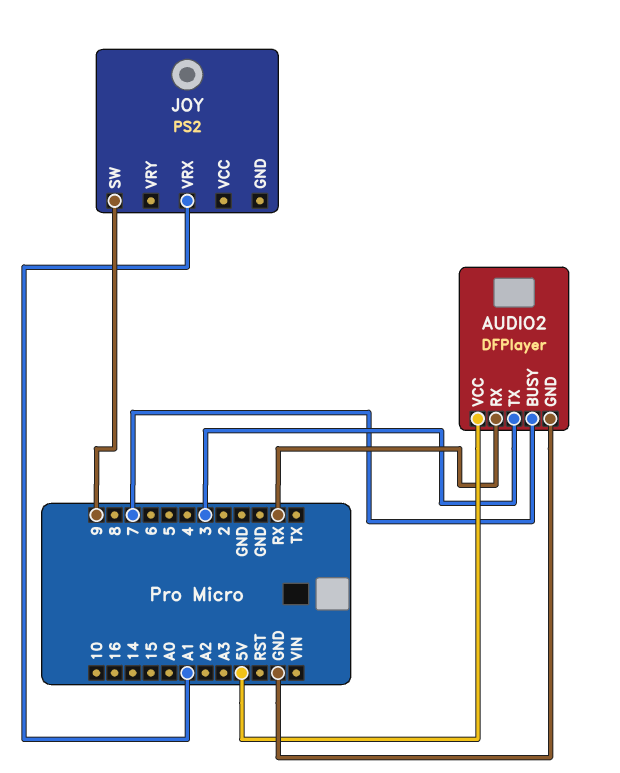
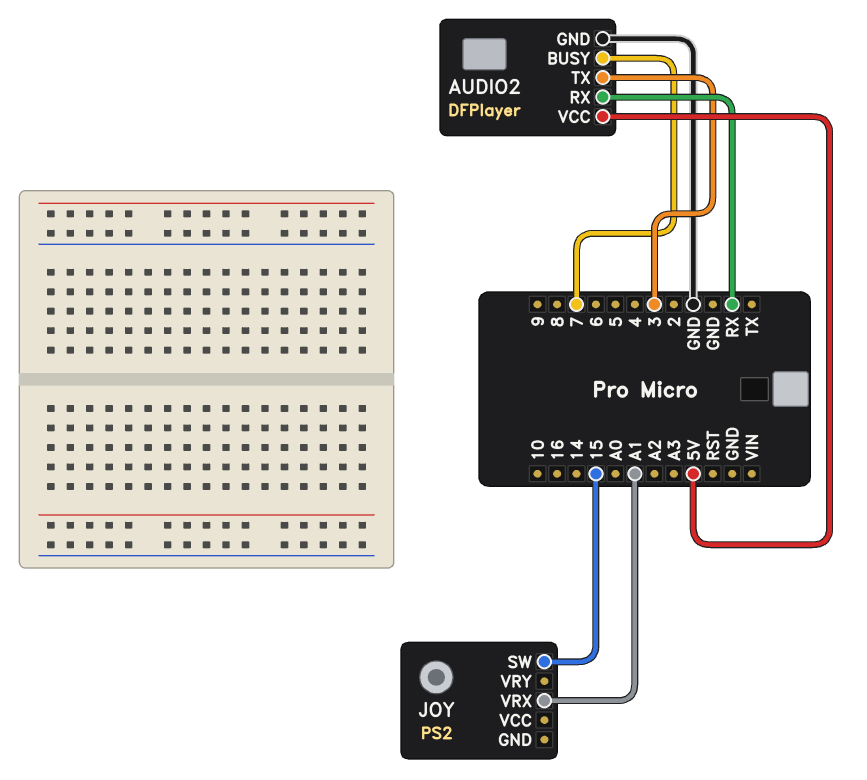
JOY pin SW: 9 -> 15

